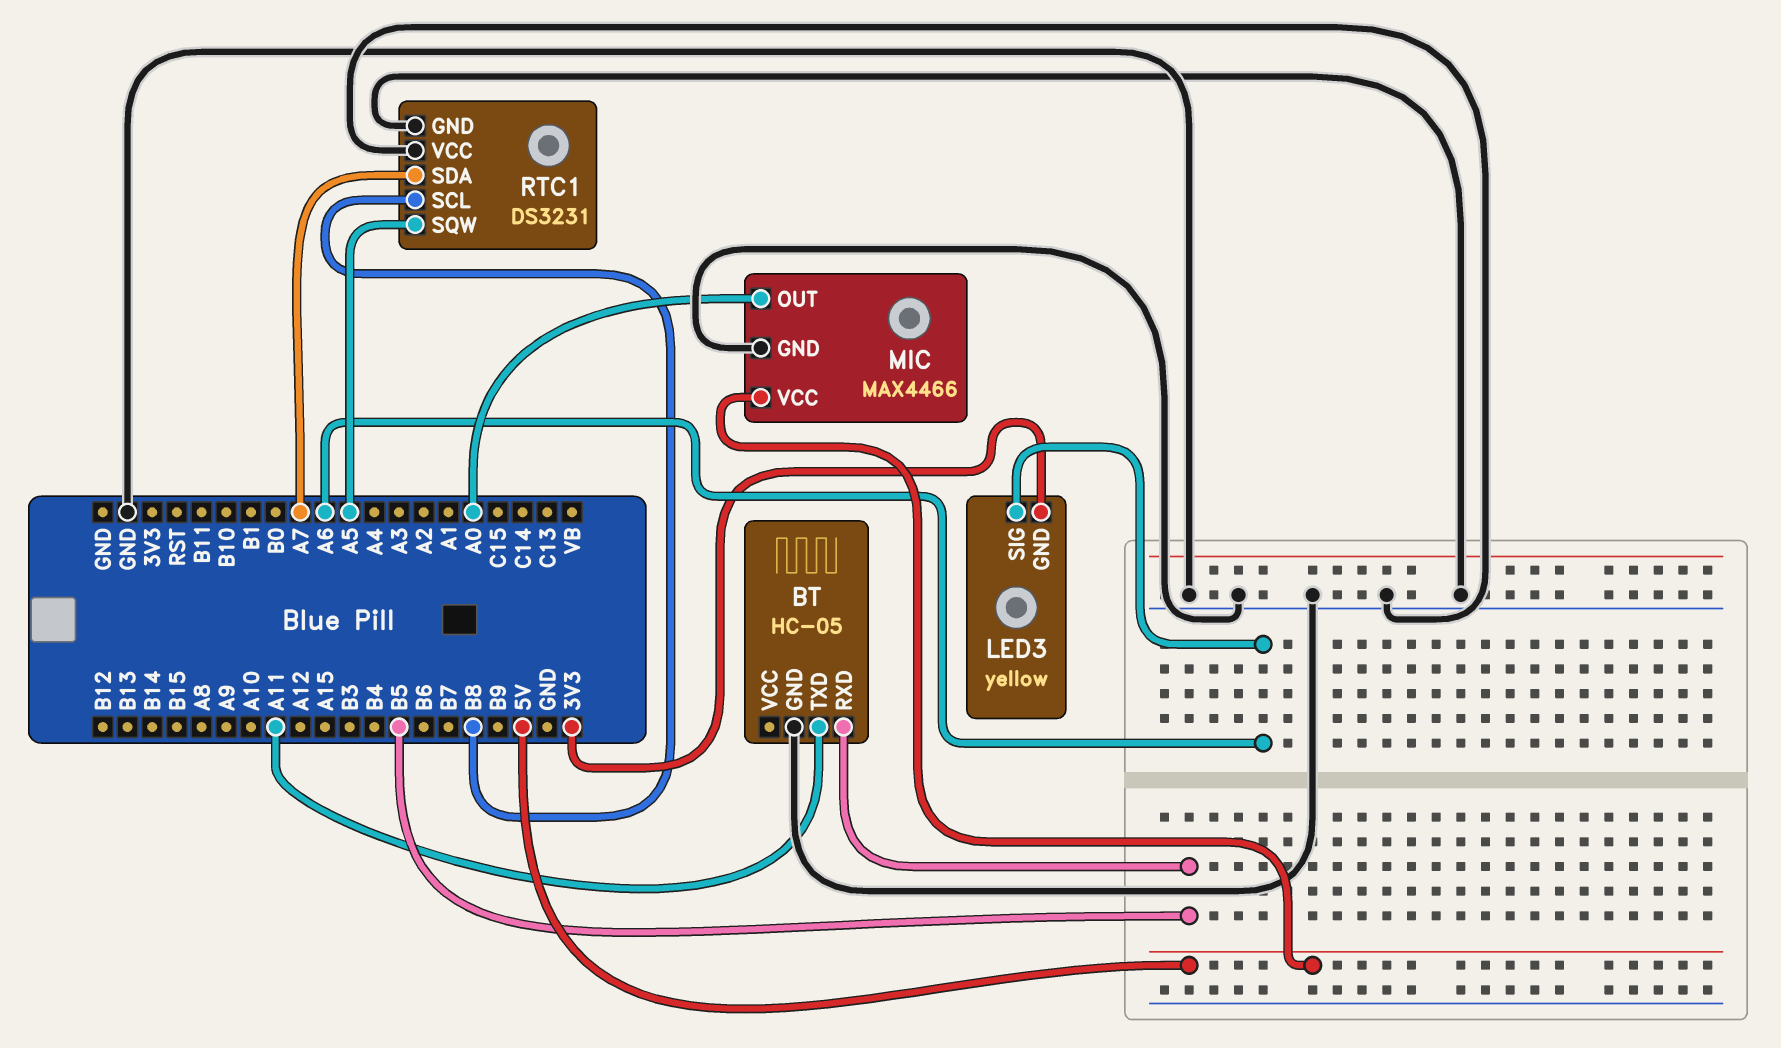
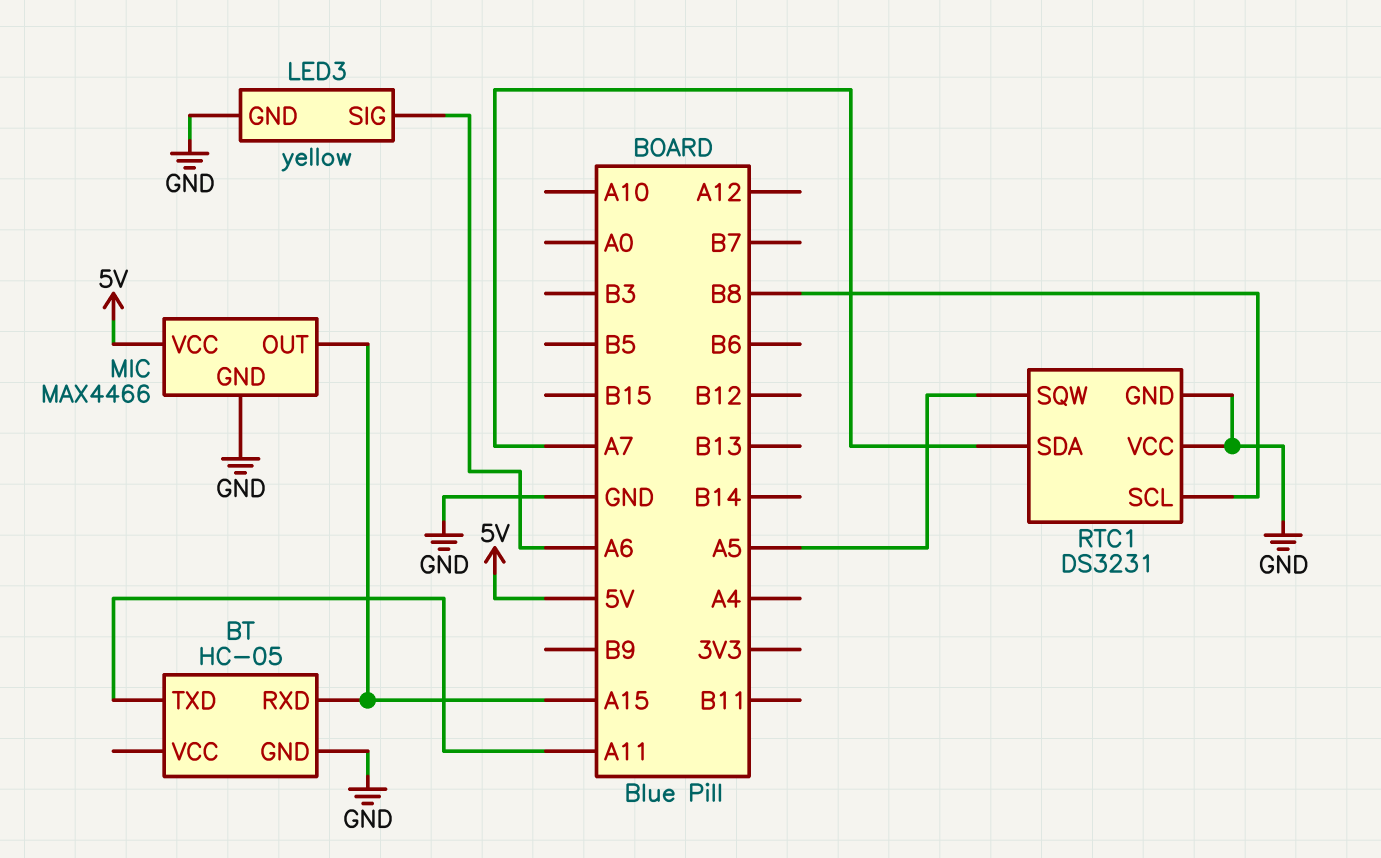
BT pin RXD: B5 -> A15
LED3 pin GND: 3V3 -> GND
MIC pin OUT: A0 -> A15

